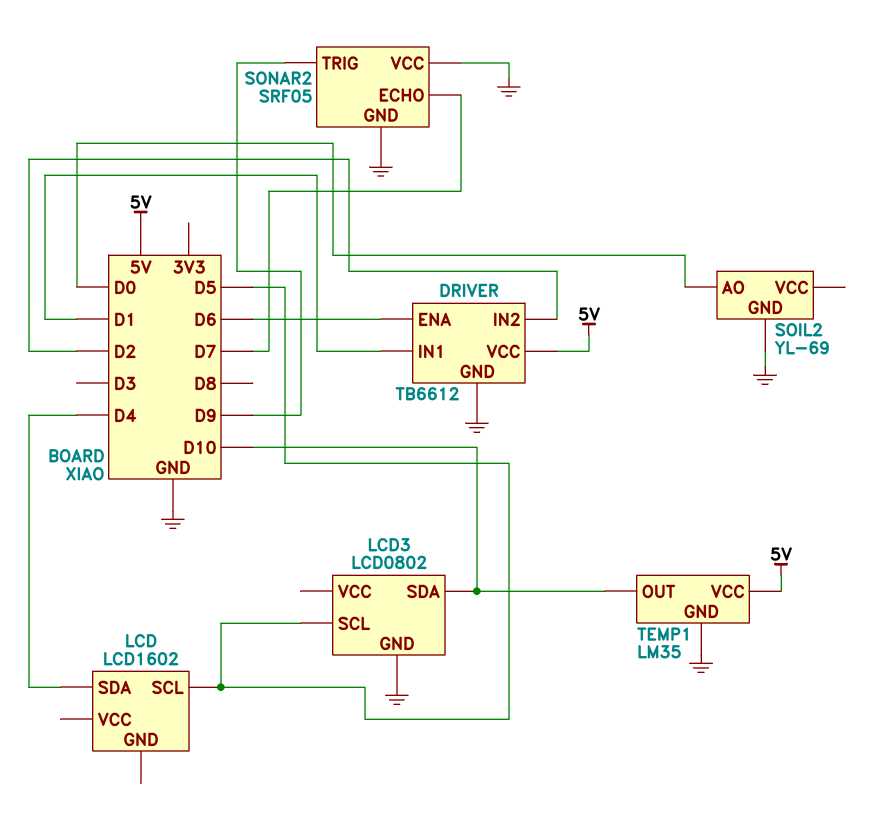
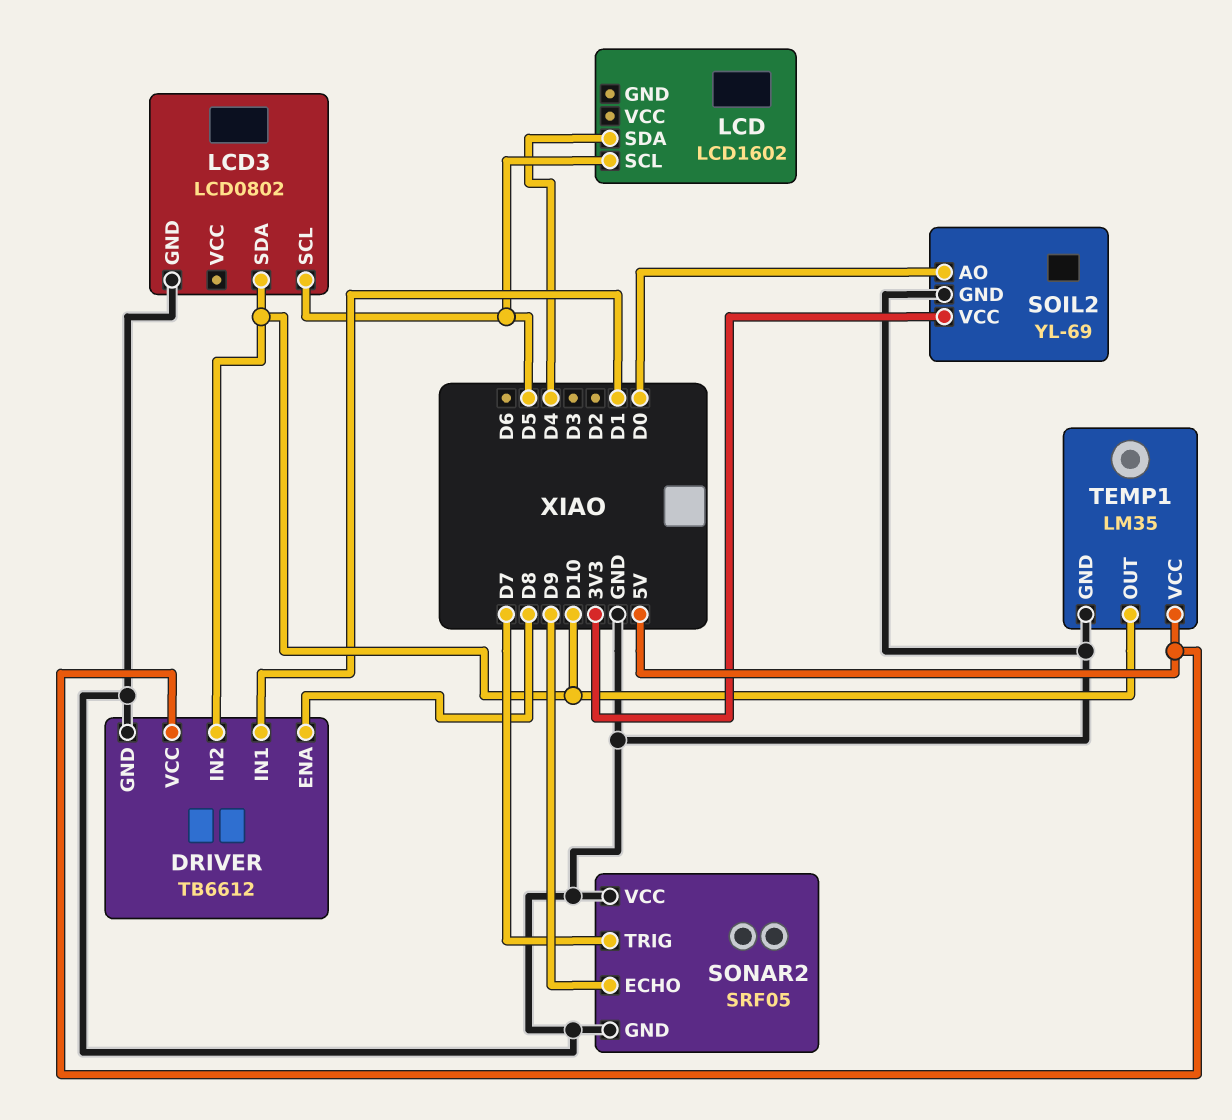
DRIVER pin ENA: D6 -> D8
DRIVER pin IN2: D2 -> D10
SOIL2 pin VCC: none -> 3V3
SONAR2 pin ECHO: D7 -> D9
SONAR2 pin TRIG: D9 -> D7

